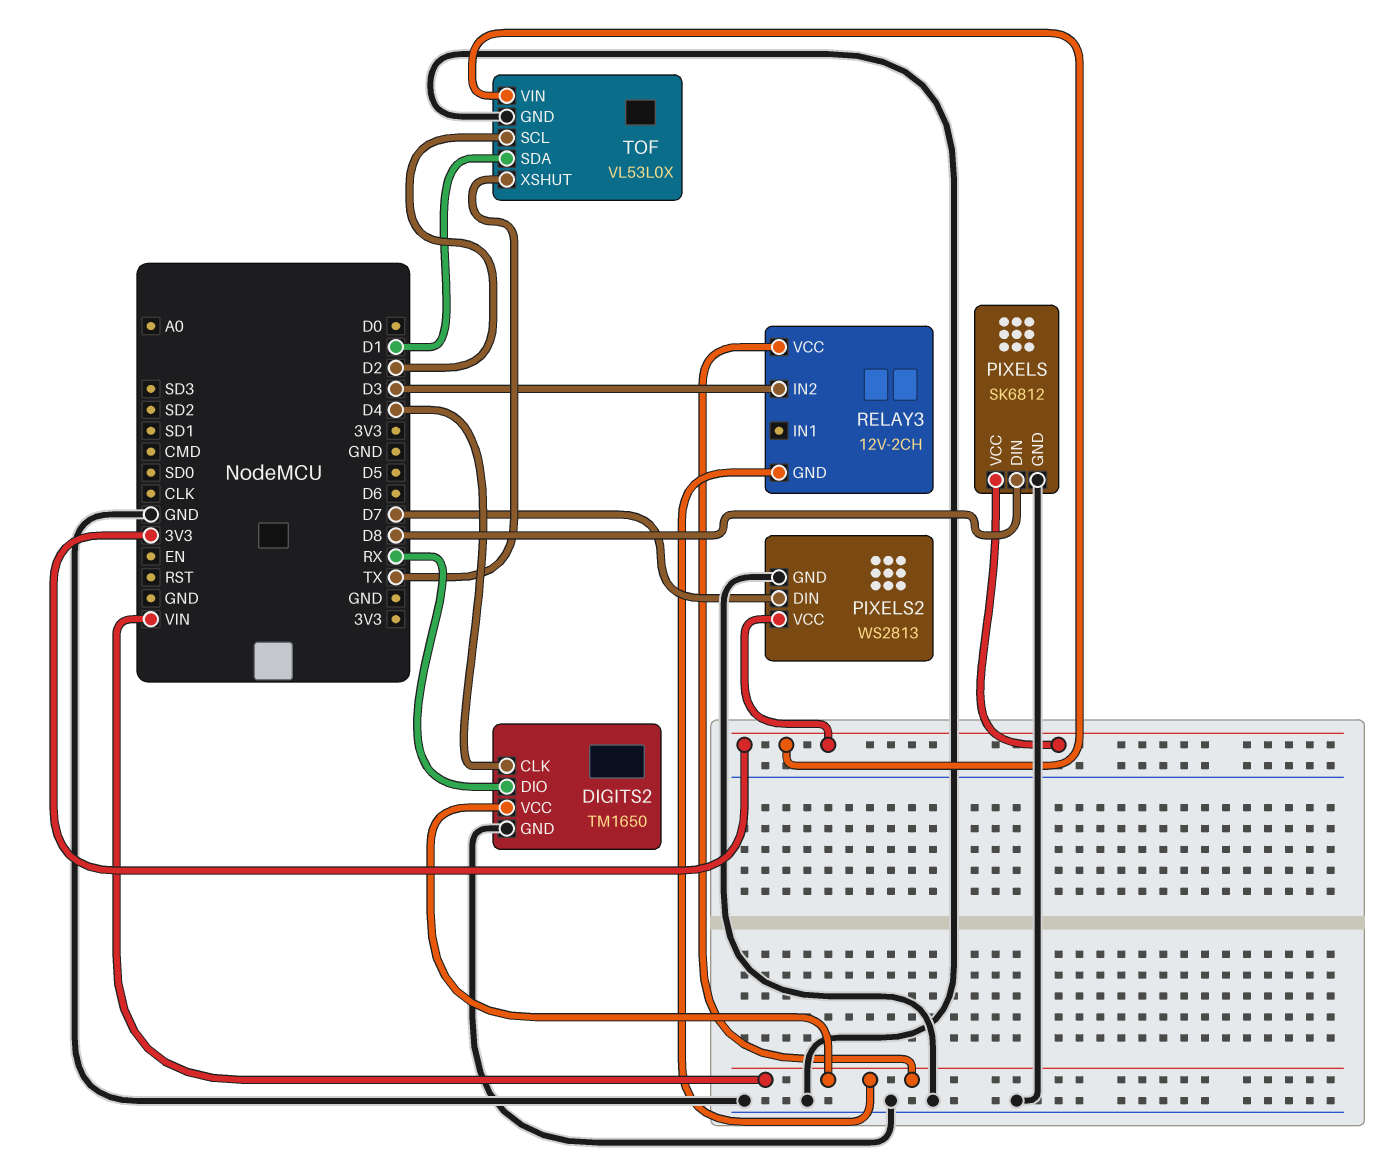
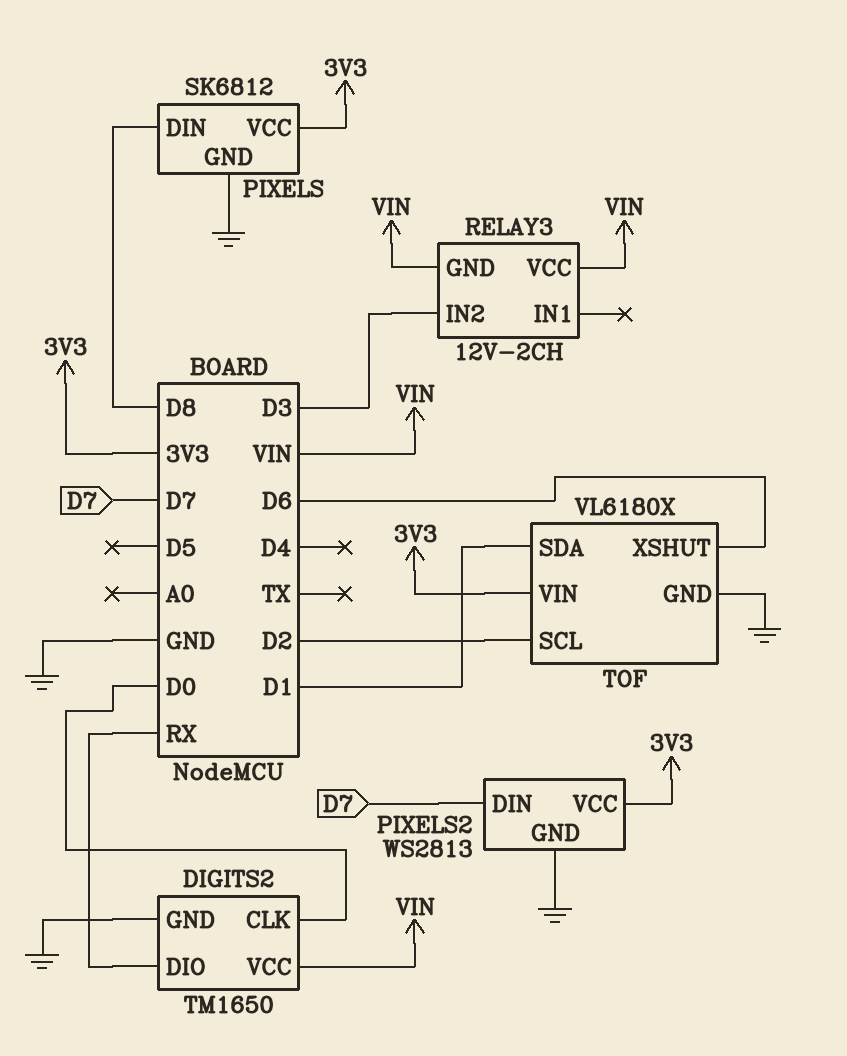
DIGITS2 pin CLK: D4 -> D0
TOF: VL53L0X -> VL6180X
TOF pin XSHUT: TX -> D6

